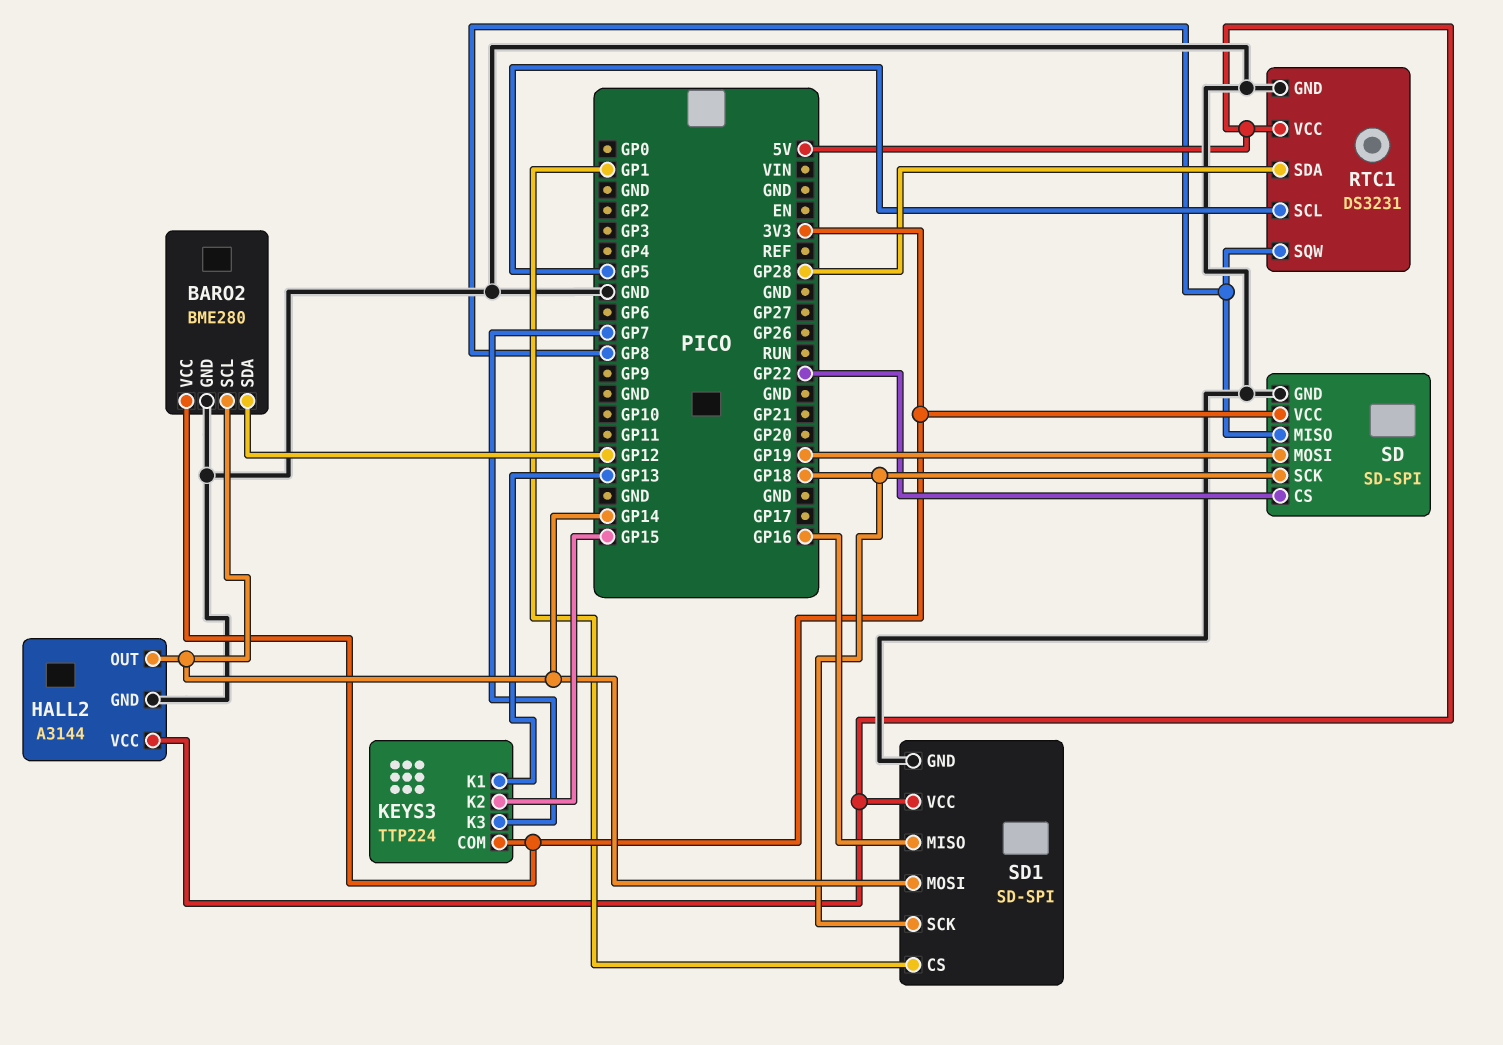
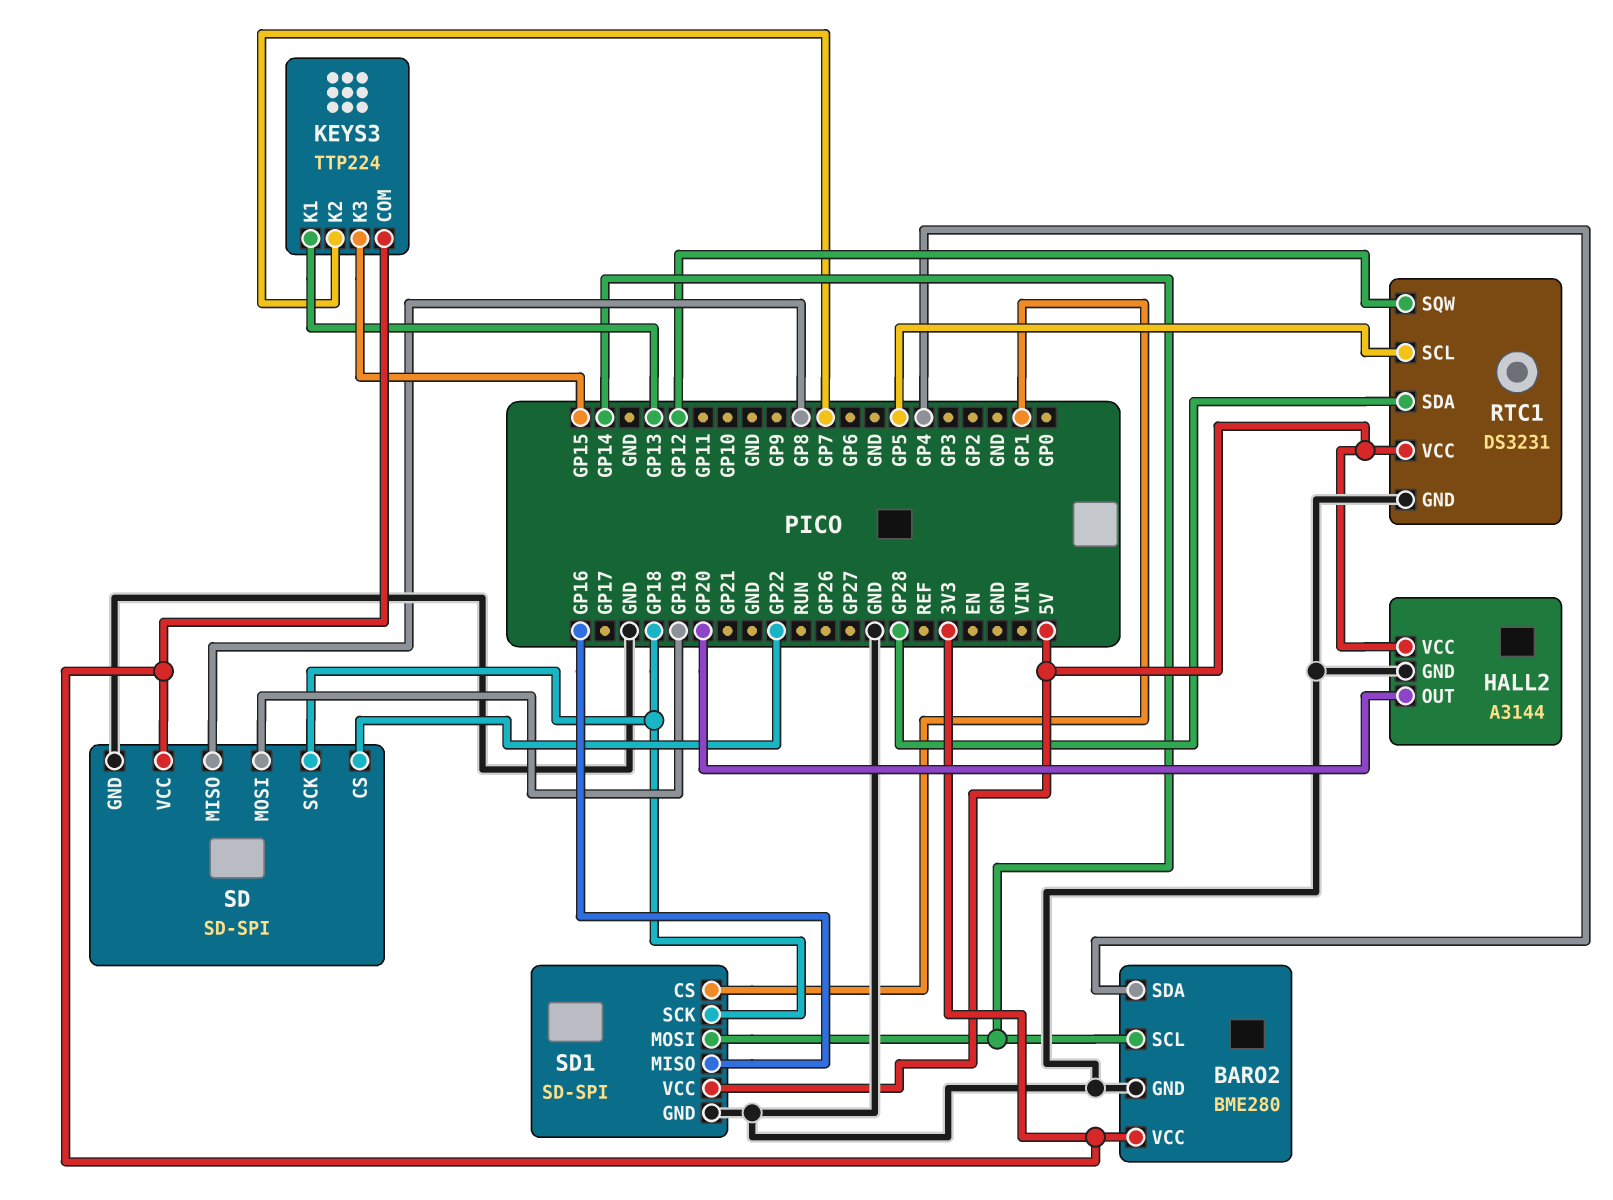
BARO2 pin SDA: GP12 -> GP4
HALL2 pin OUT: GP14 -> GP20
KEYS3 pin K2: GP15 -> GP7
KEYS3 pin K3: GP7 -> GP15
RTC1 pin SQW: GP8 -> GP12

